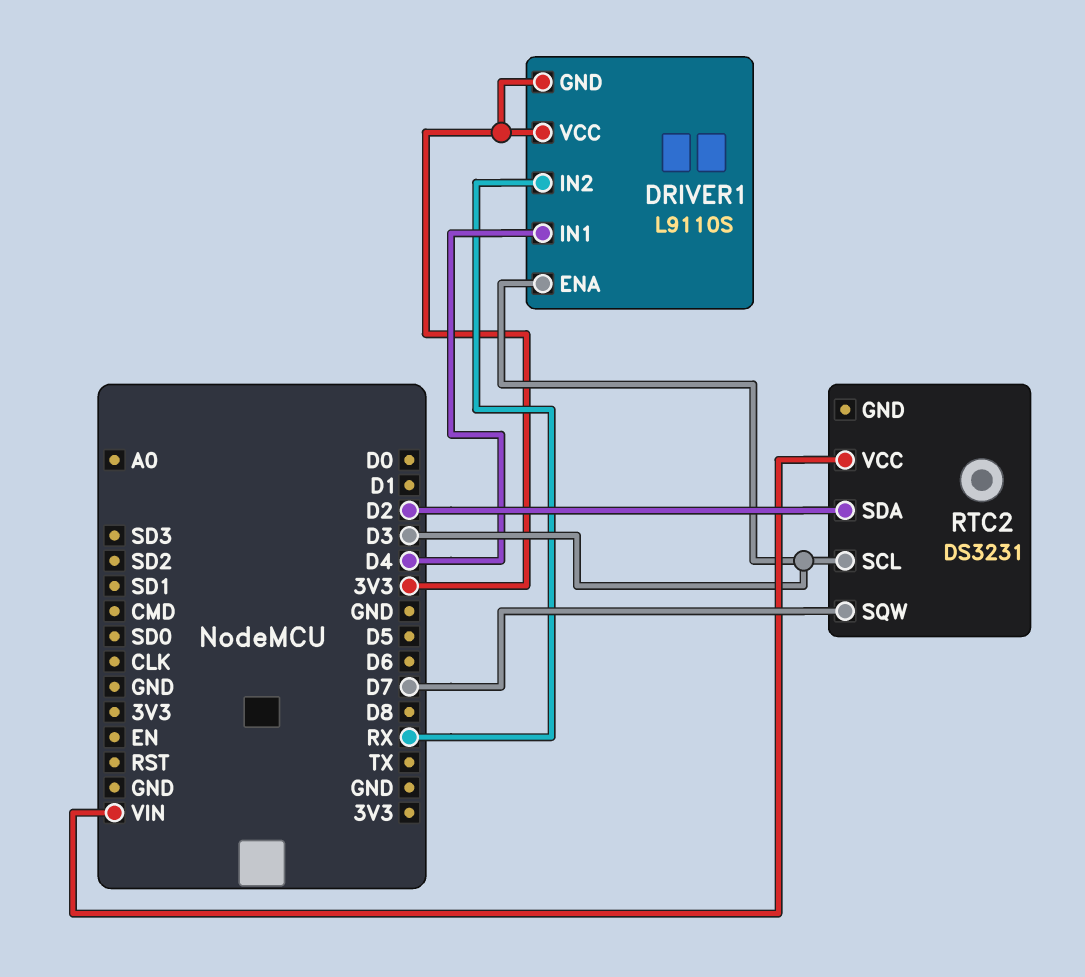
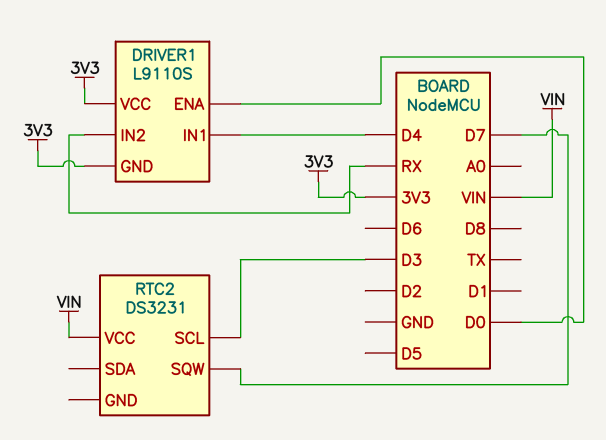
DRIVER1 pin ENA: D3 -> D0
RTC2 pin SDA: D2 -> none

